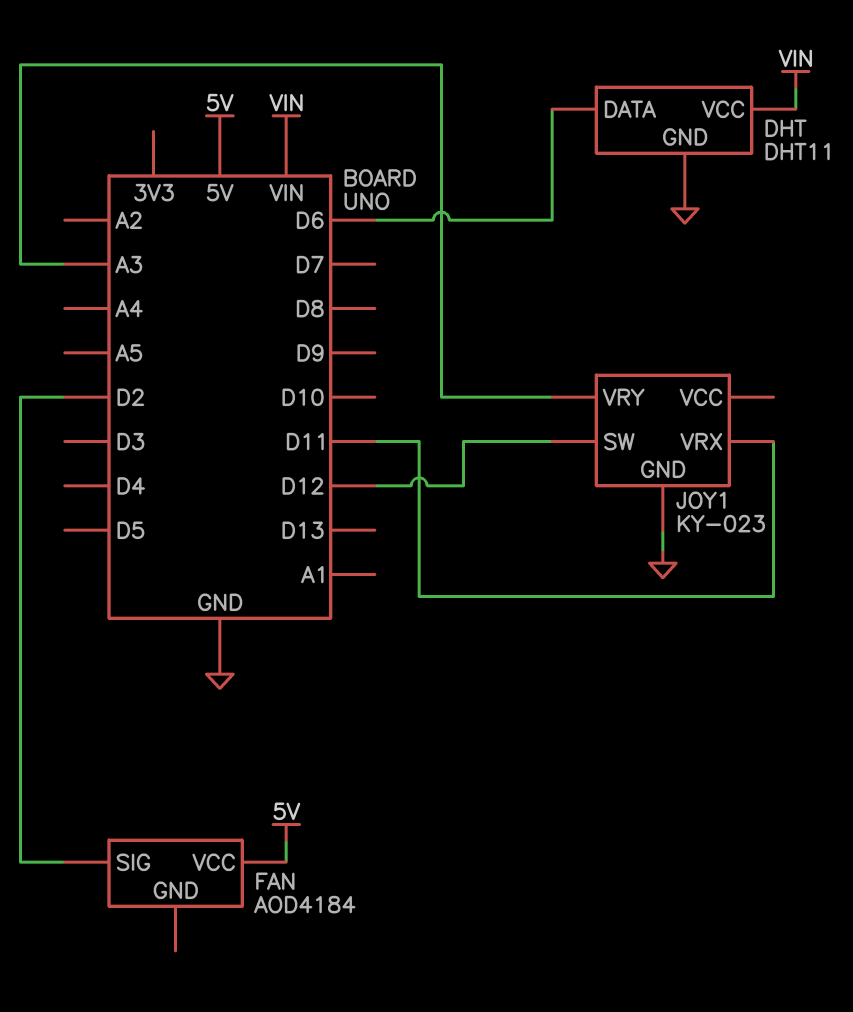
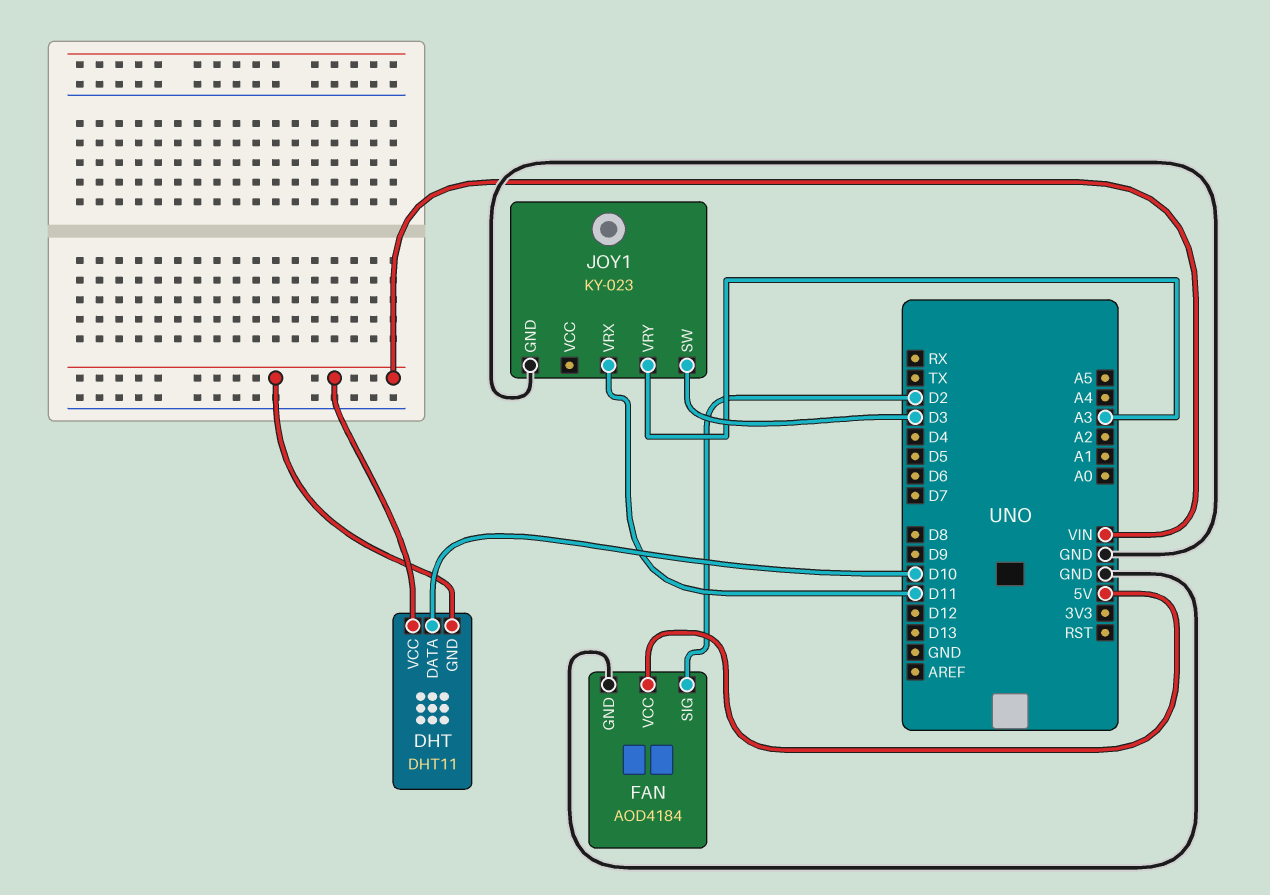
DHT pin DATA: D6 -> D10
DHT pin GND: GND -> VIN
FAN pin GND: none -> GND
JOY1 pin SW: D12 -> D3

